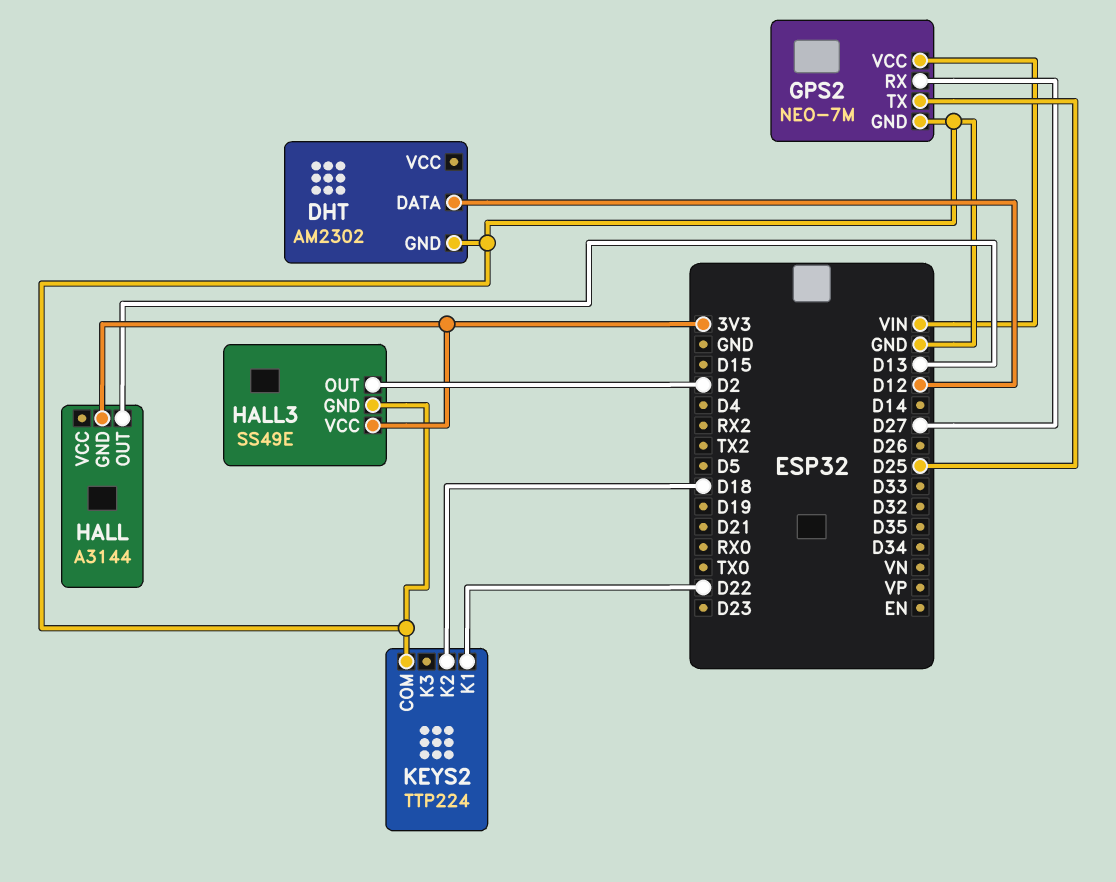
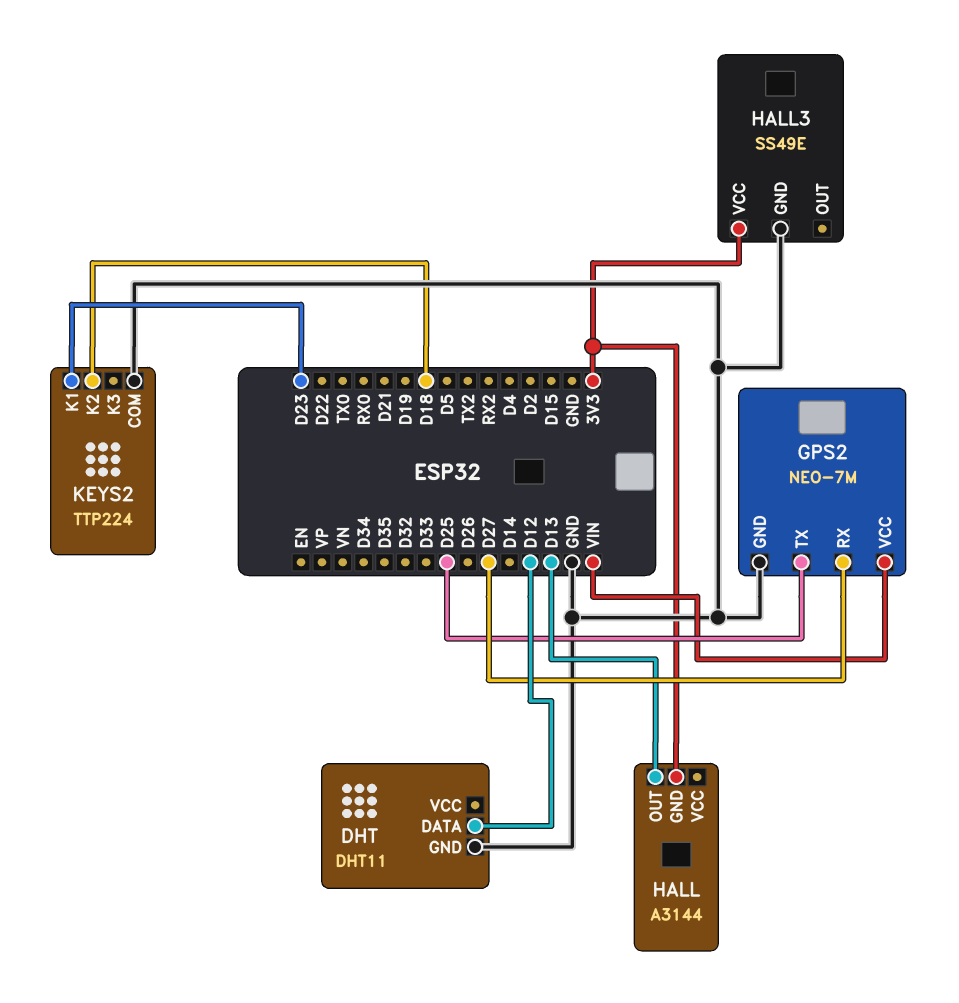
DHT: AM2302 -> DHT11
HALL3 pin OUT: D2 -> none
KEYS2 pin K1: D22 -> D23

